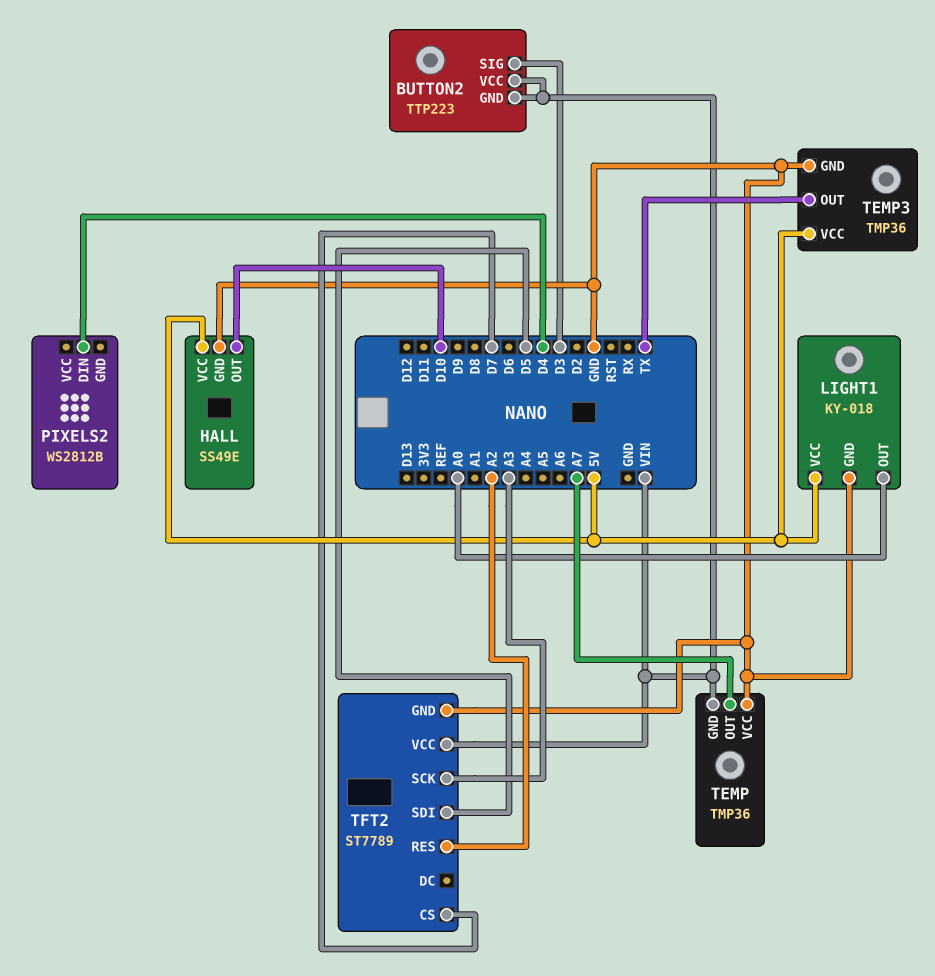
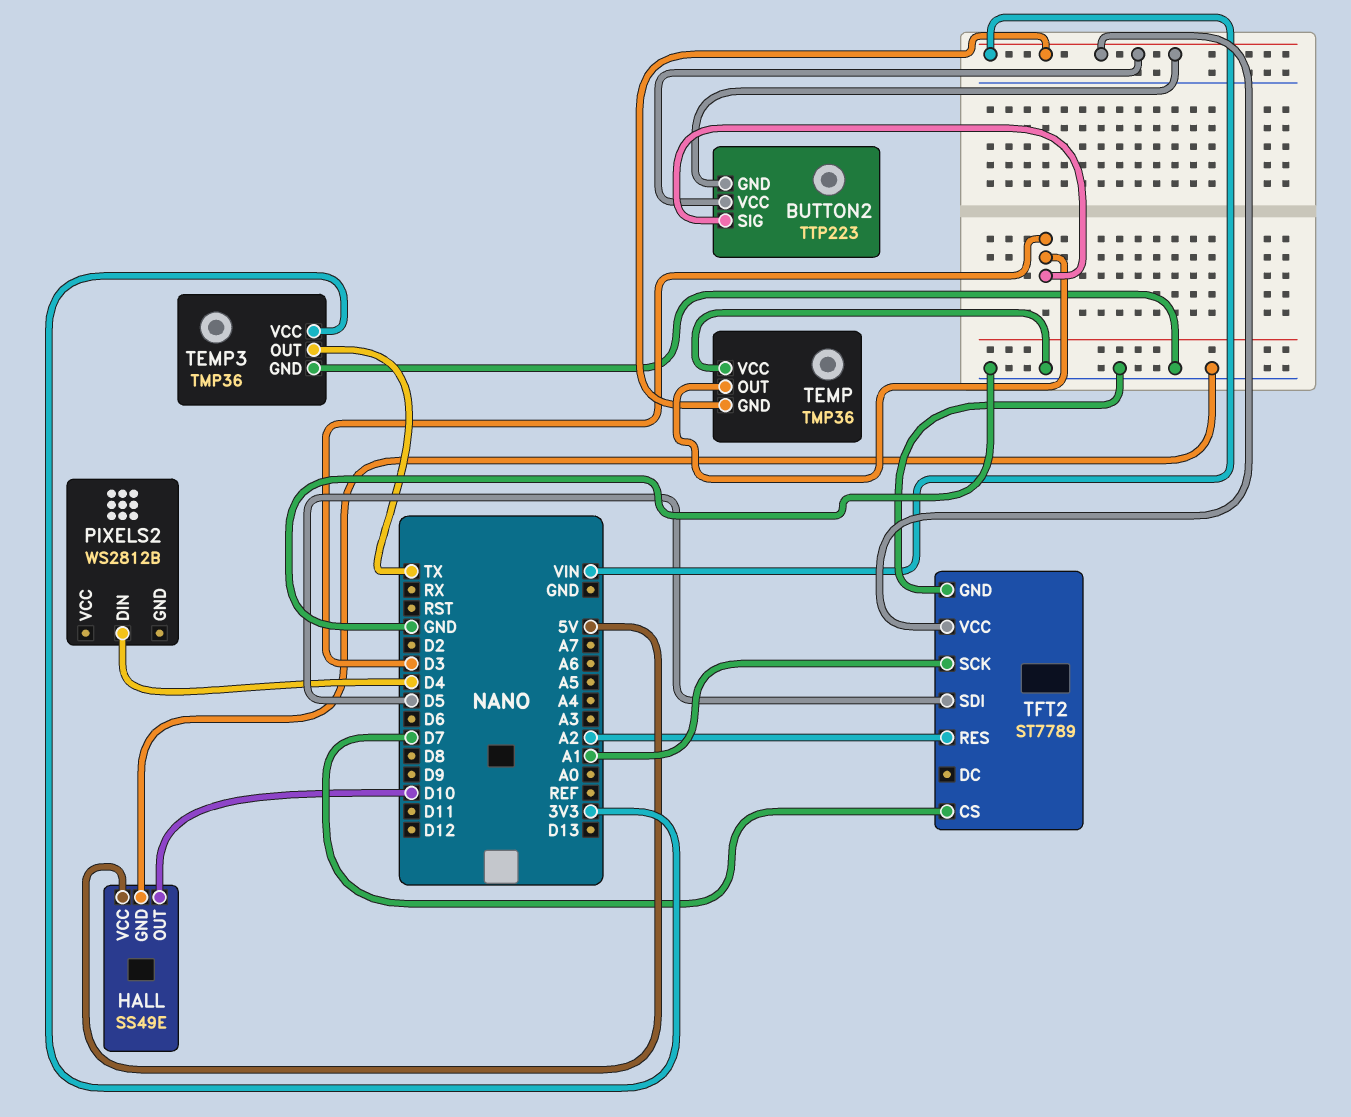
LIGHT1: KY-018 -> none
LIGHT1 pin GND: GND -> none
LIGHT1 pin OUT: A0 -> none
LIGHT1 pin VCC: 5V -> none
TEMP pin OUT: A7 -> D3
TEMP3 pin VCC: 5V -> 3V3
TFT2 pin SCK: A3 -> A1

